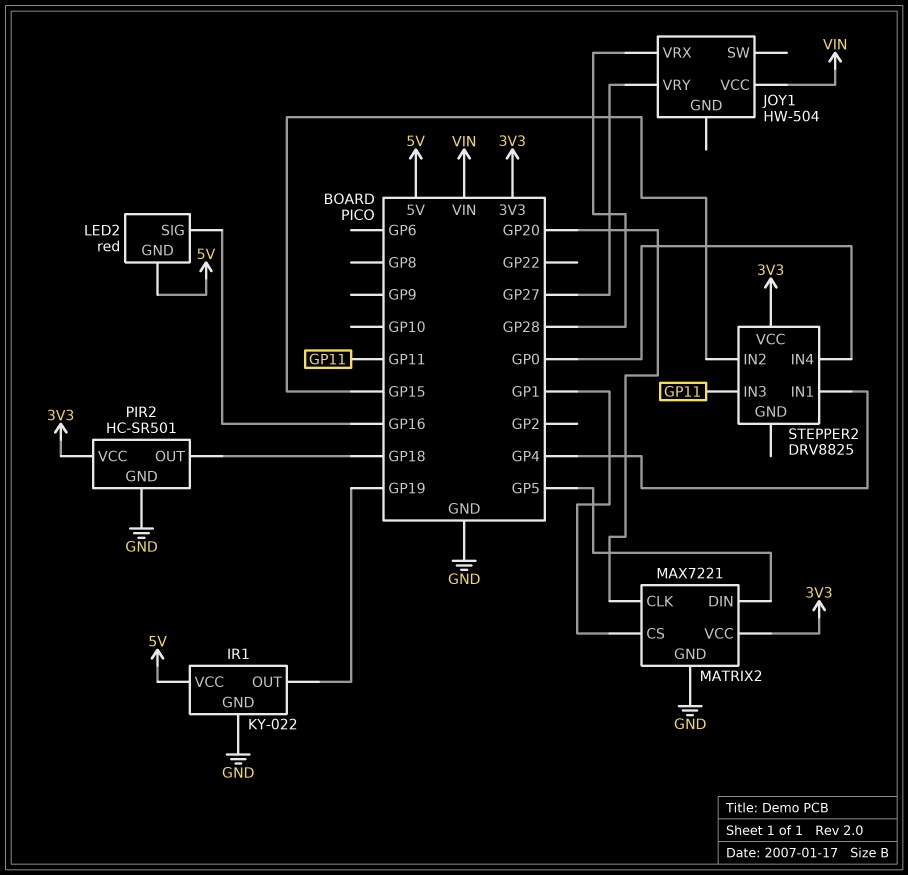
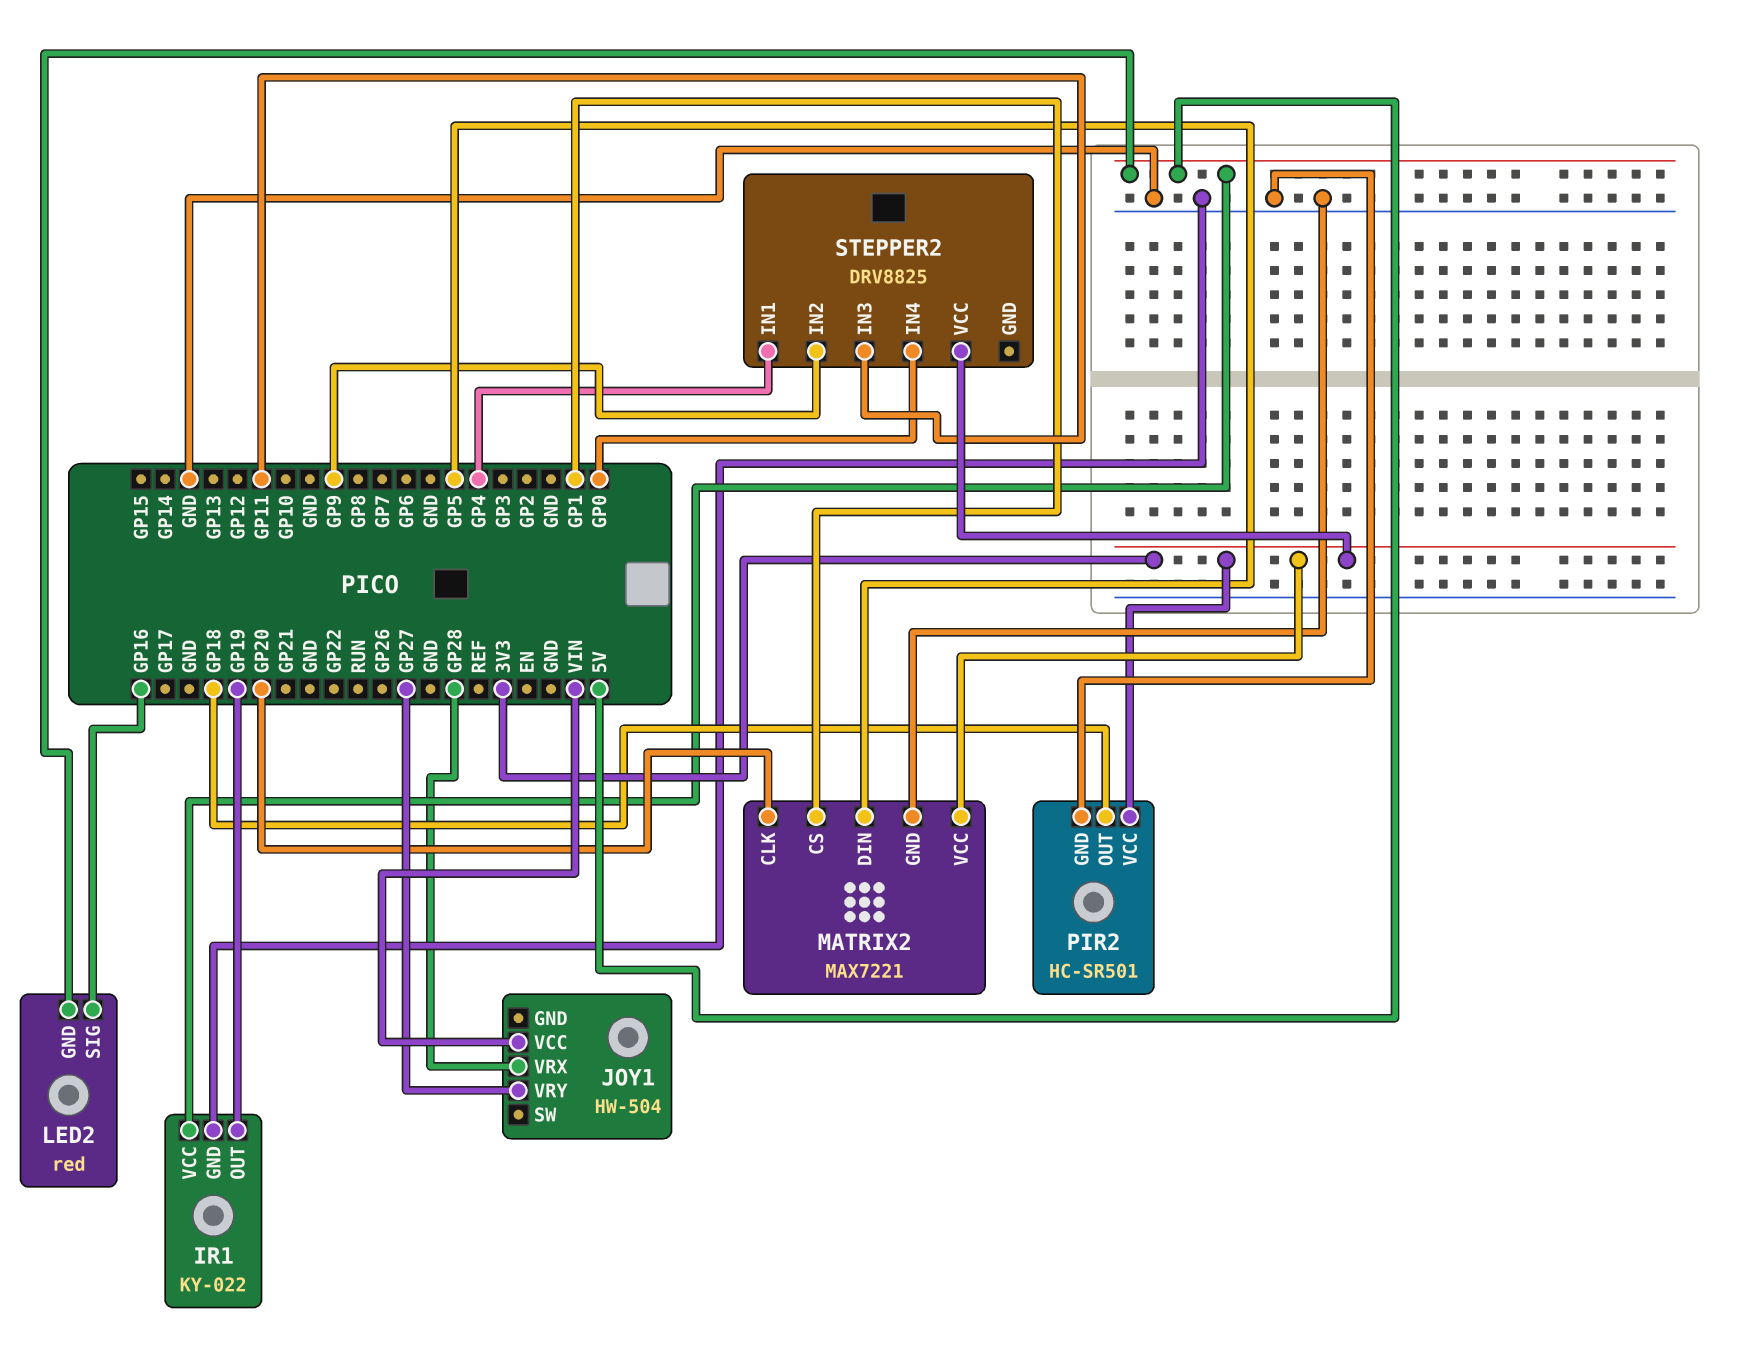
STEPPER2 pin IN2: GP15 -> GP9

